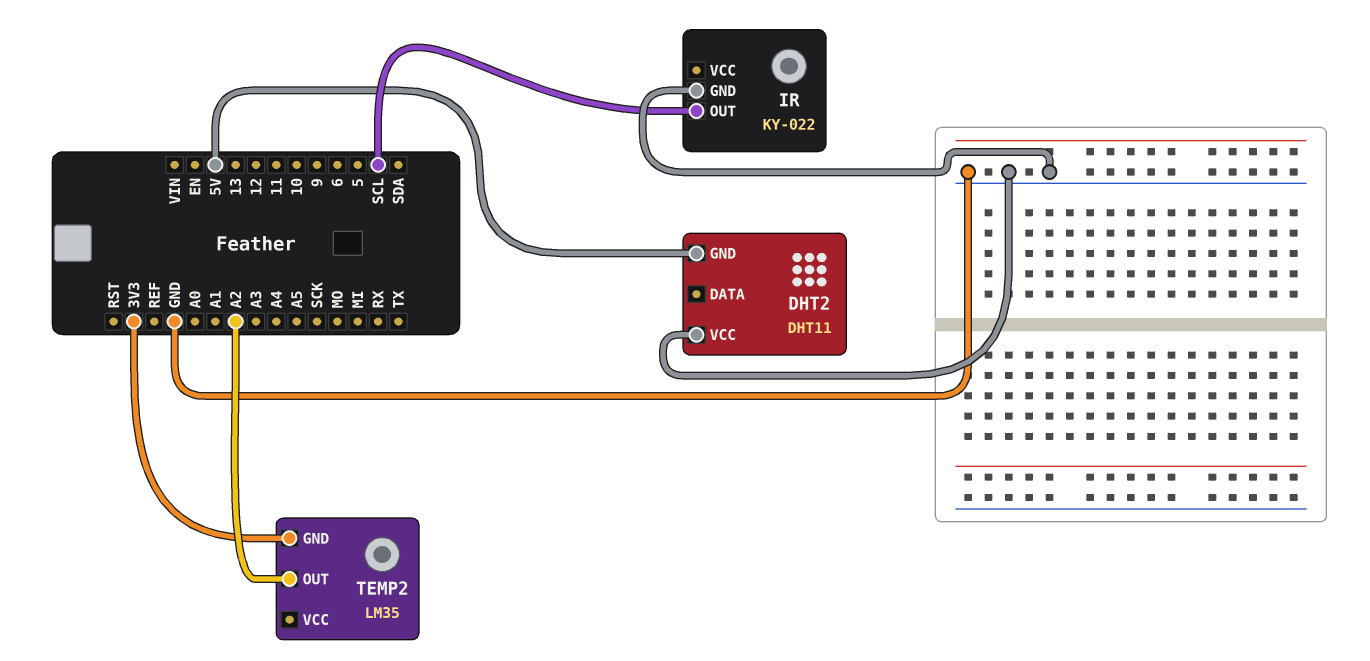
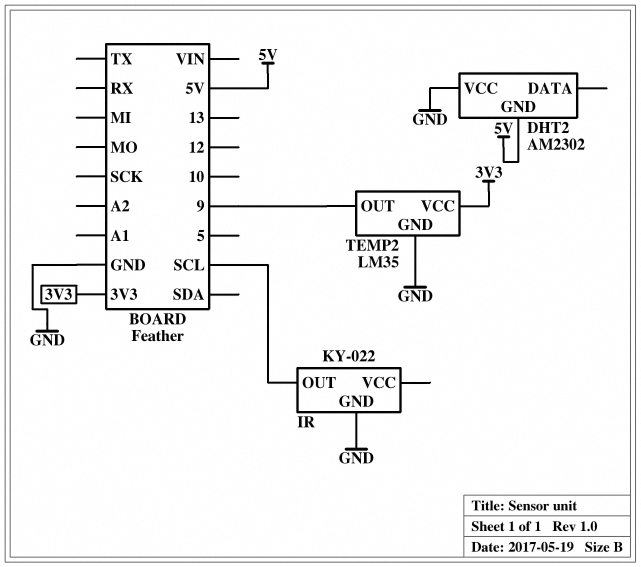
DHT2: DHT11 -> AM2302
TEMP2 pin GND: 3V3 -> GND
TEMP2 pin OUT: A2 -> 9
TEMP2 pin VCC: none -> 3V3

